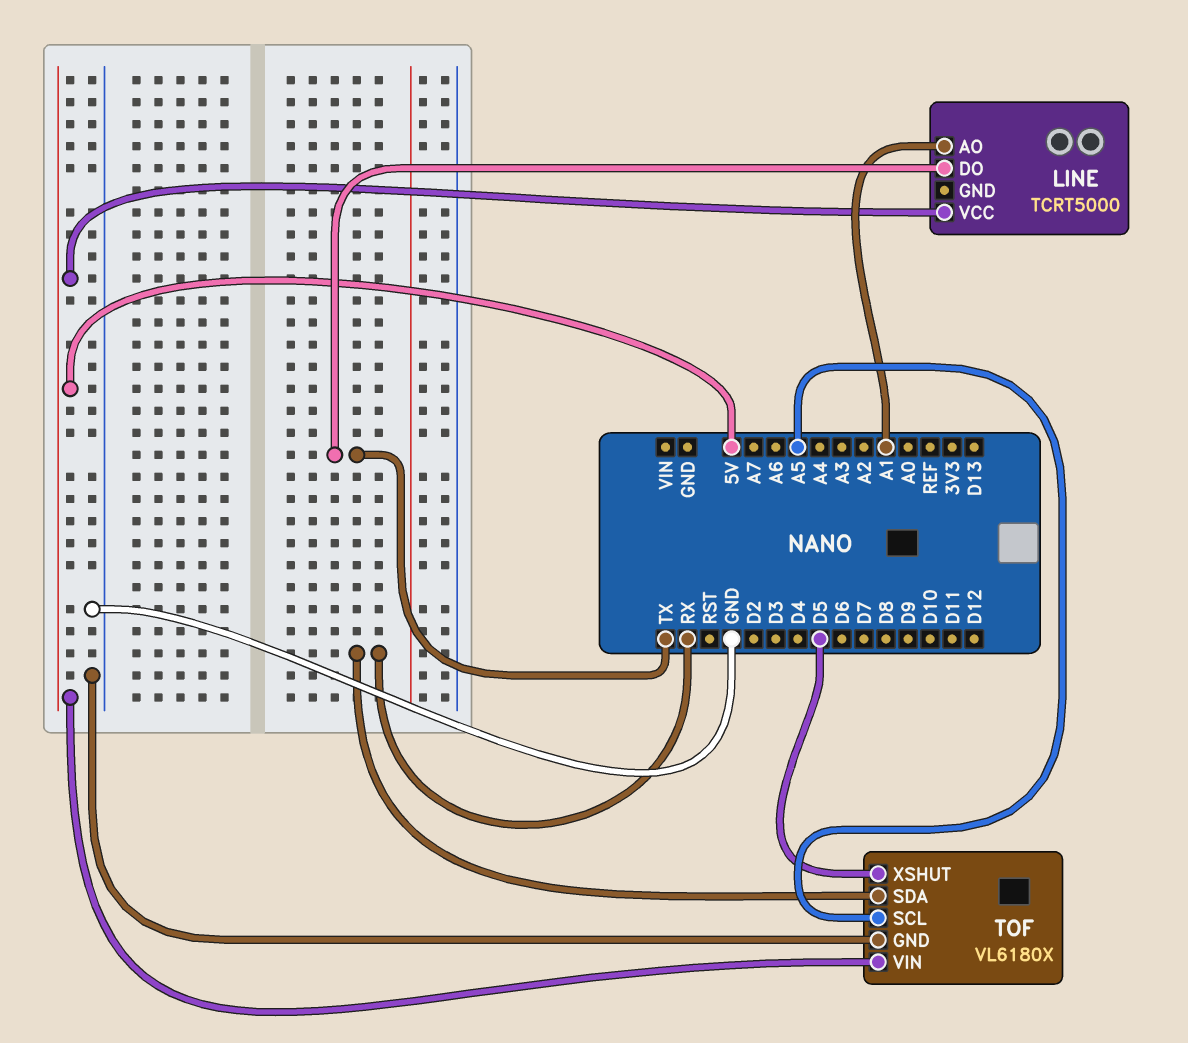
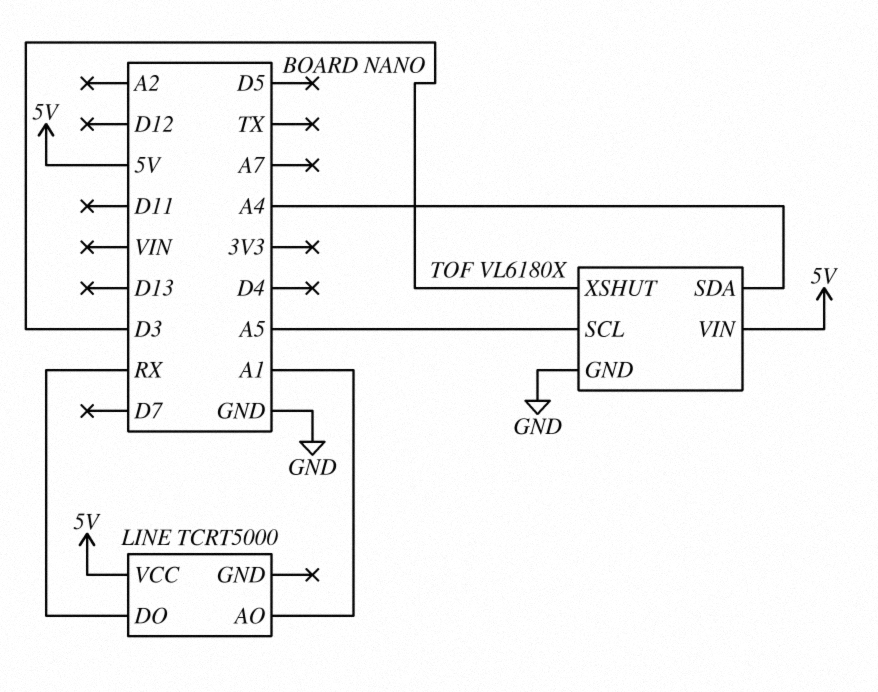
LINE pin DO: TX -> RX
TOF pin SDA: RX -> A4
TOF pin XSHUT: D5 -> D3

